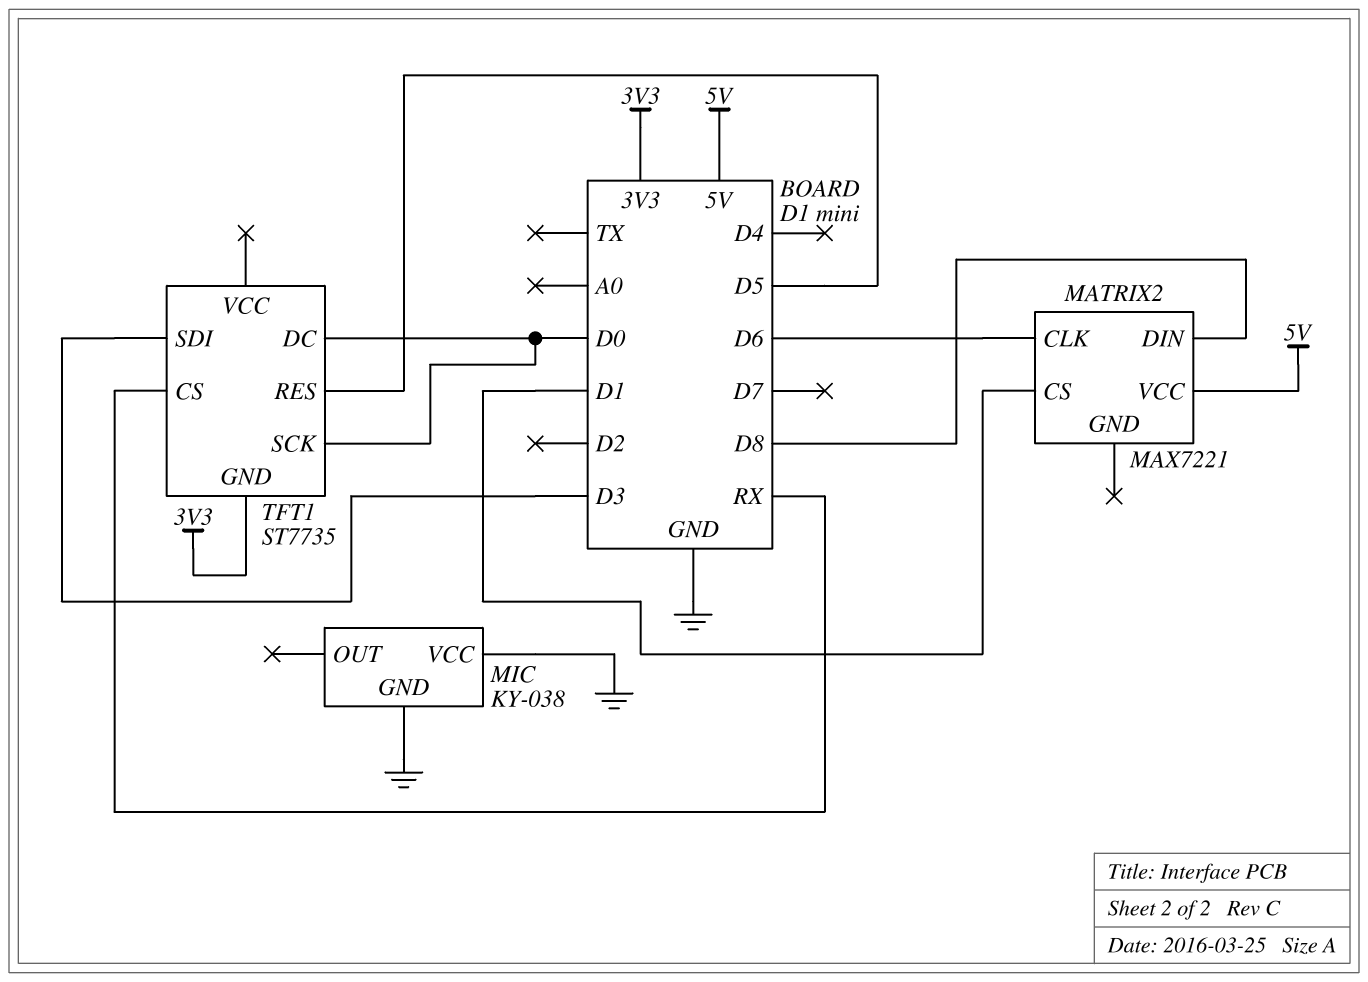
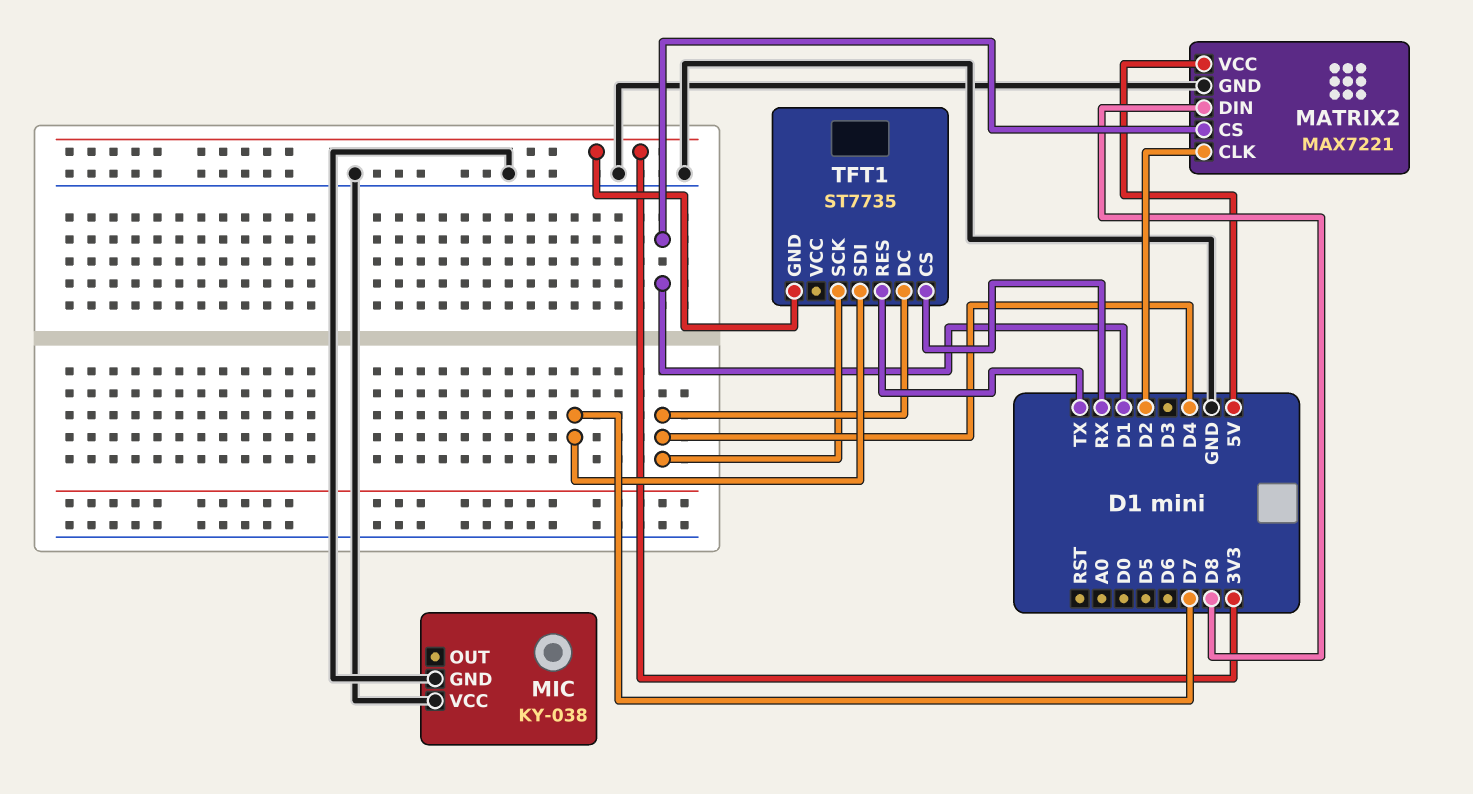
MATRIX2 pin CLK: D6 -> D2
MATRIX2 pin GND: none -> GND
TFT1 pin DC: D0 -> D4
TFT1 pin RES: D5 -> TX
TFT1 pin SCK: D0 -> D4
TFT1 pin SDI: D3 -> D7

